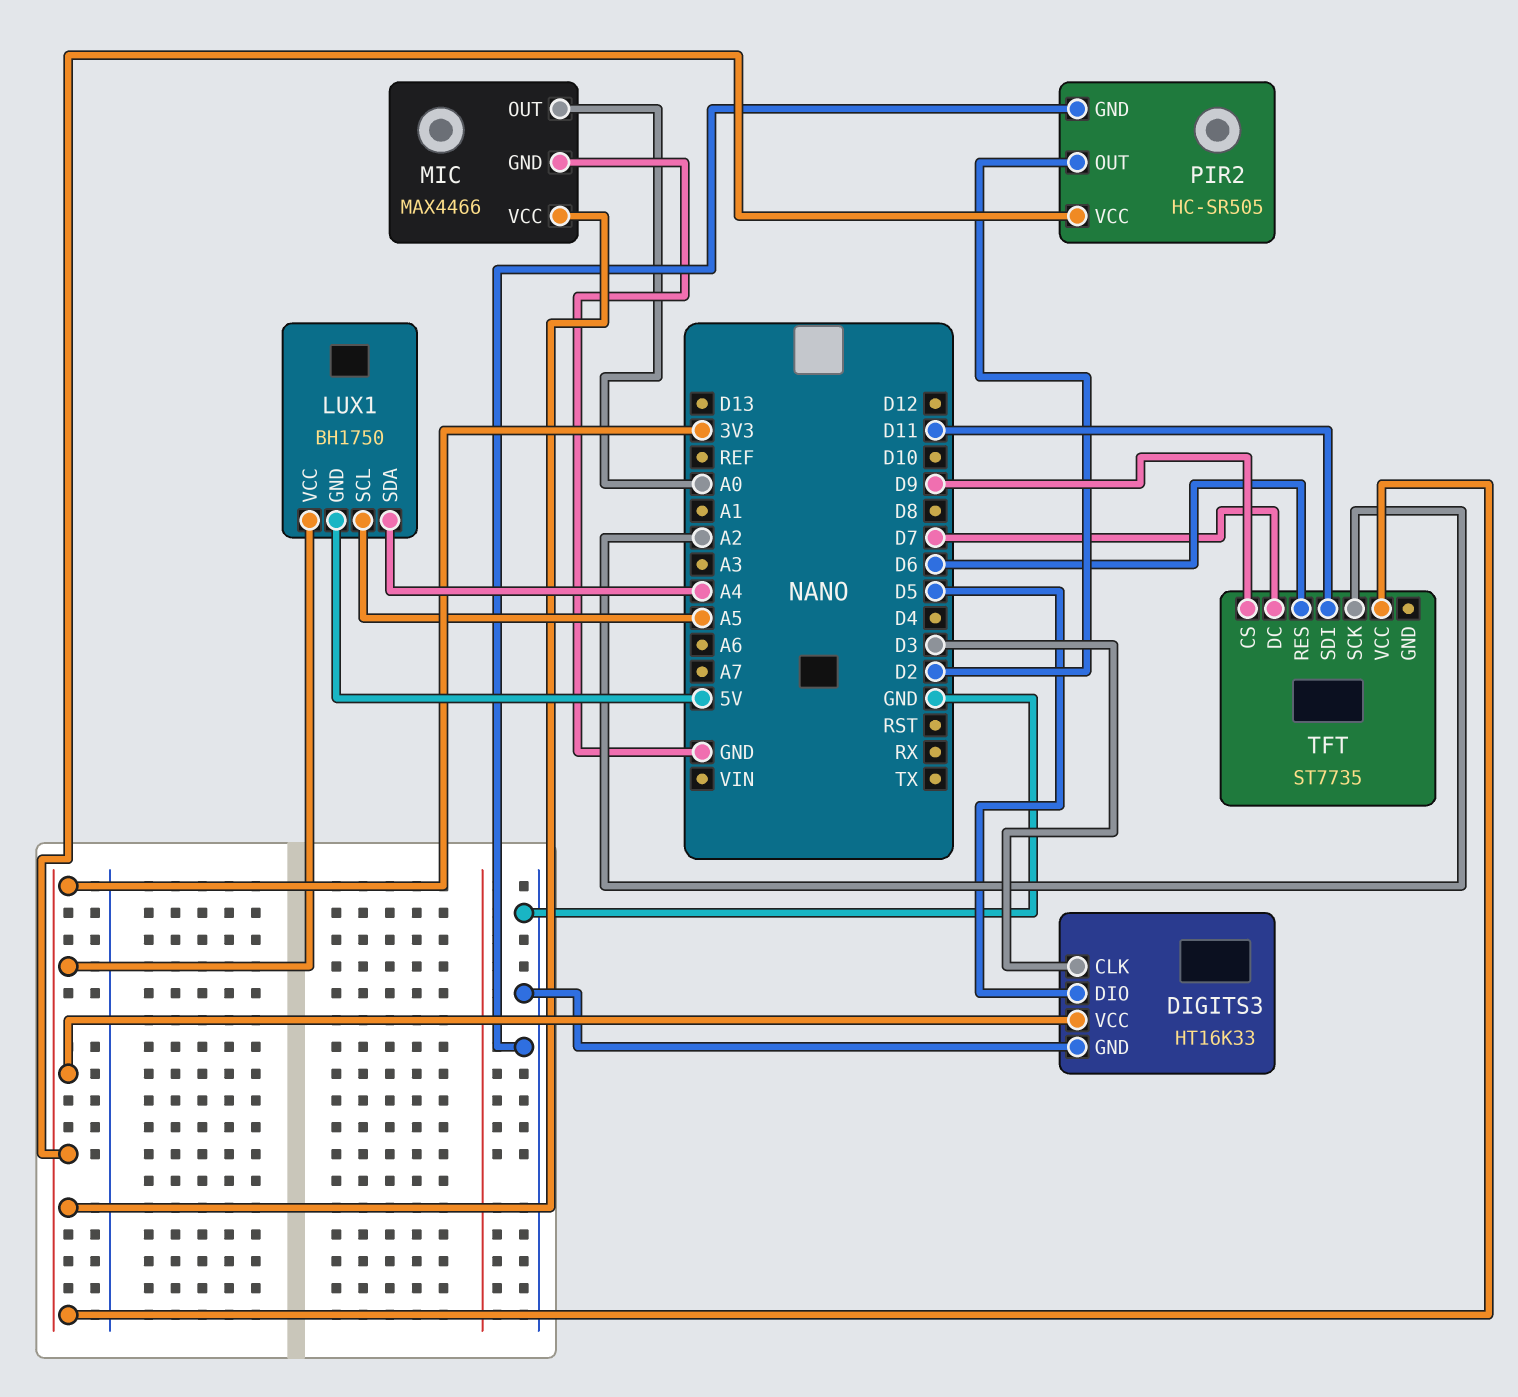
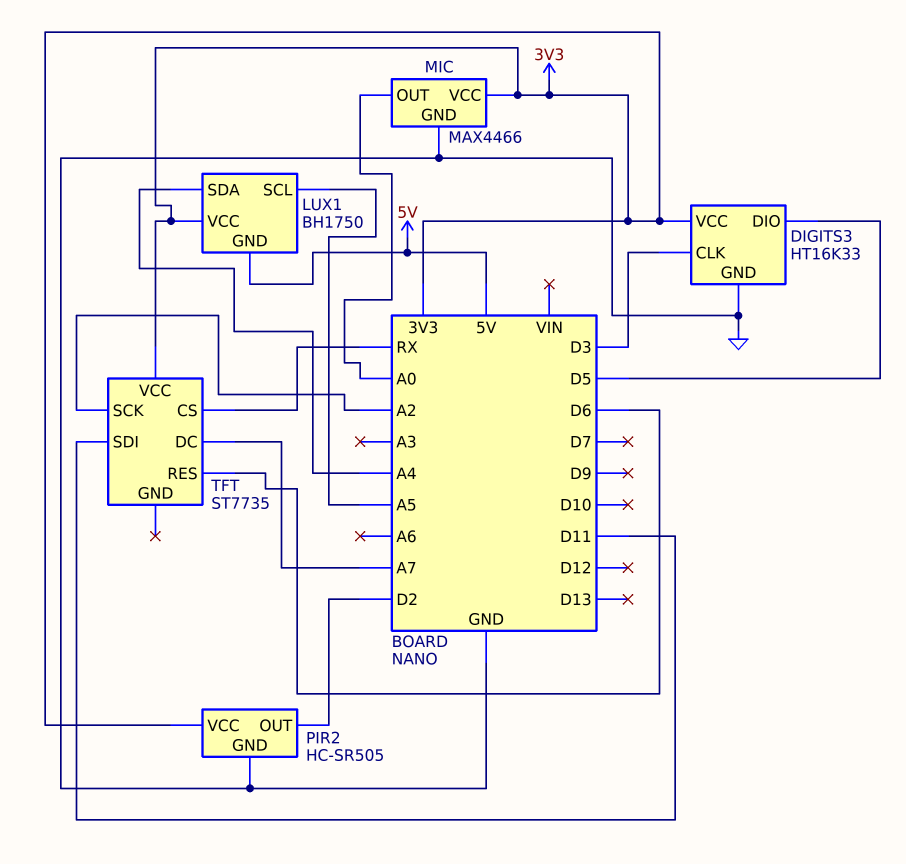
TFT pin CS: D9 -> RX
TFT pin DC: D7 -> A7

